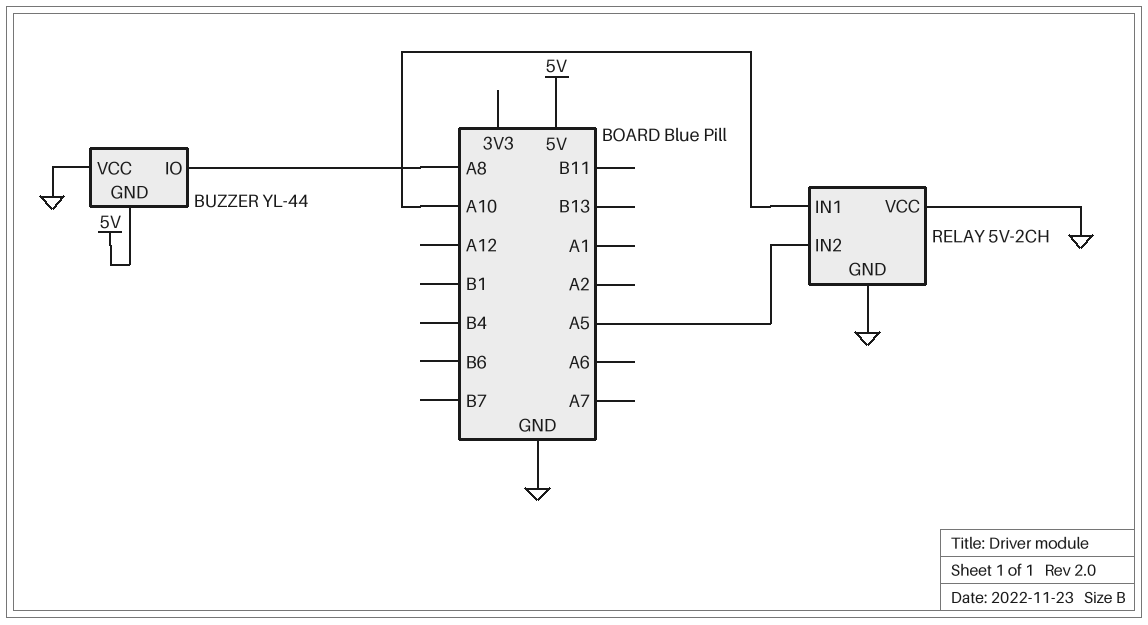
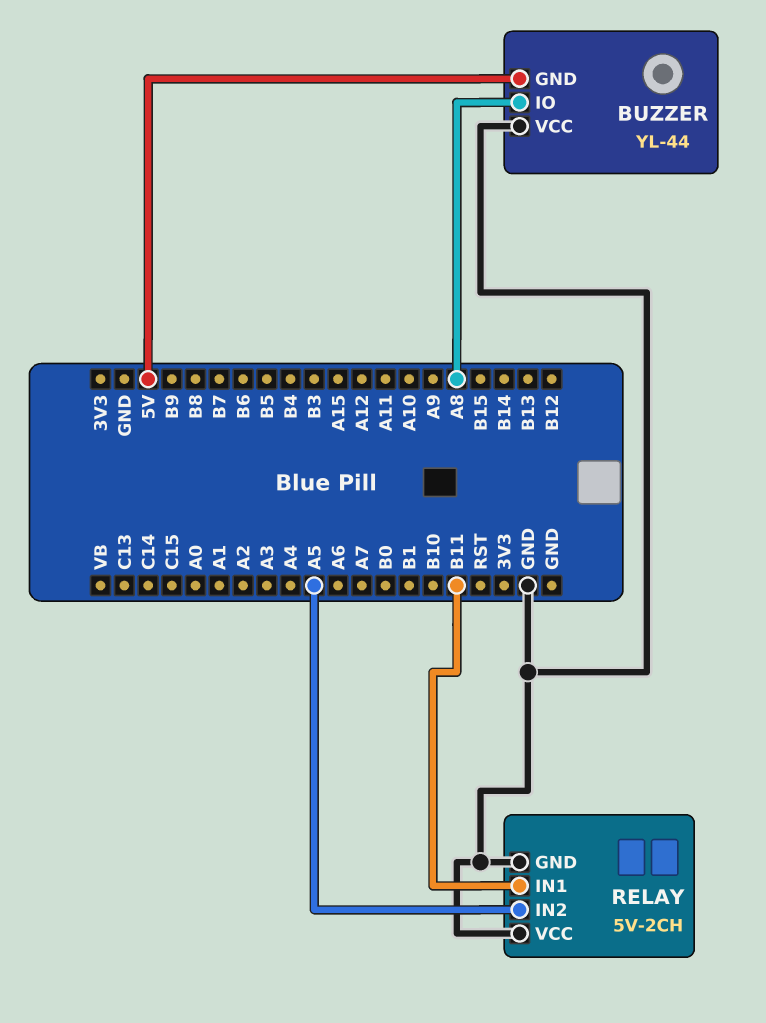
RELAY pin IN1: A10 -> B11

